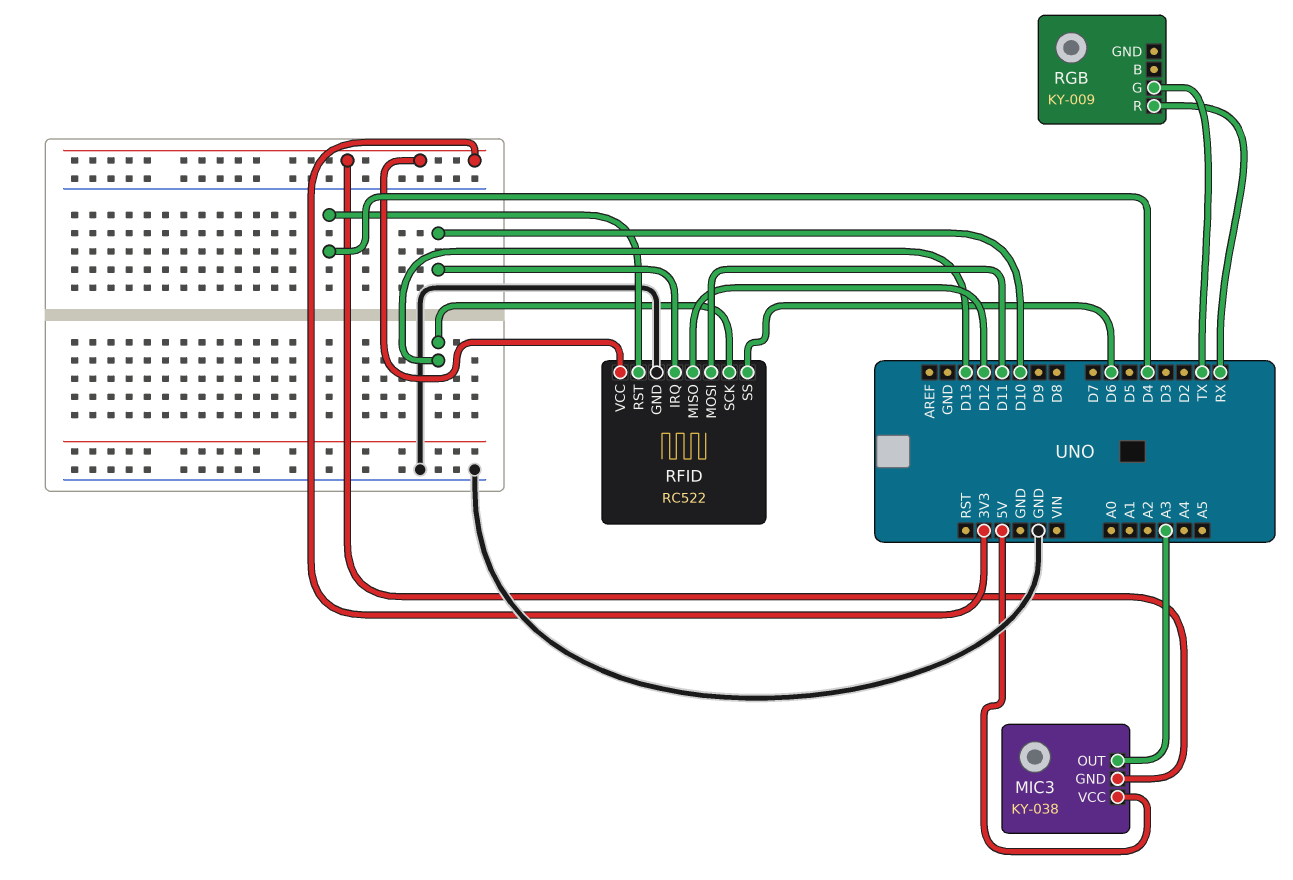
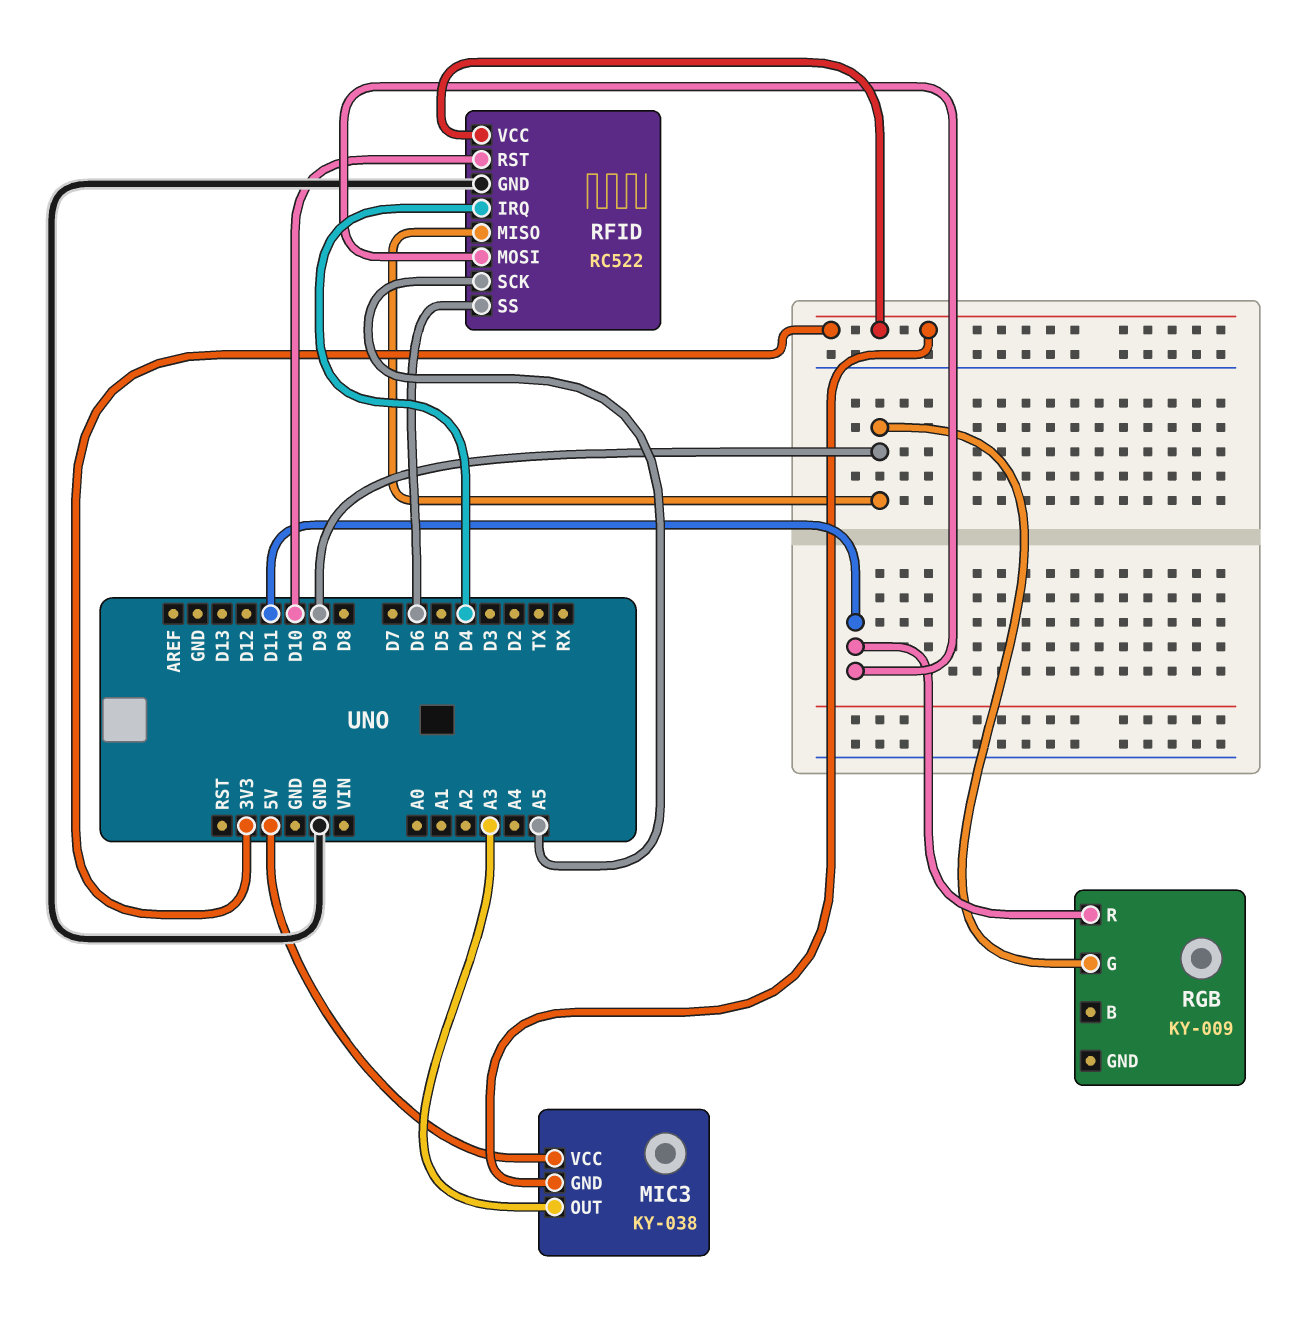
RFID pin IRQ: D10 -> D4
RFID pin MISO: D12 -> D9
RFID pin RST: D4 -> D10
RFID pin SCK: D13 -> A5
RGB pin G: TX -> D9
RGB pin R: RX -> D11

